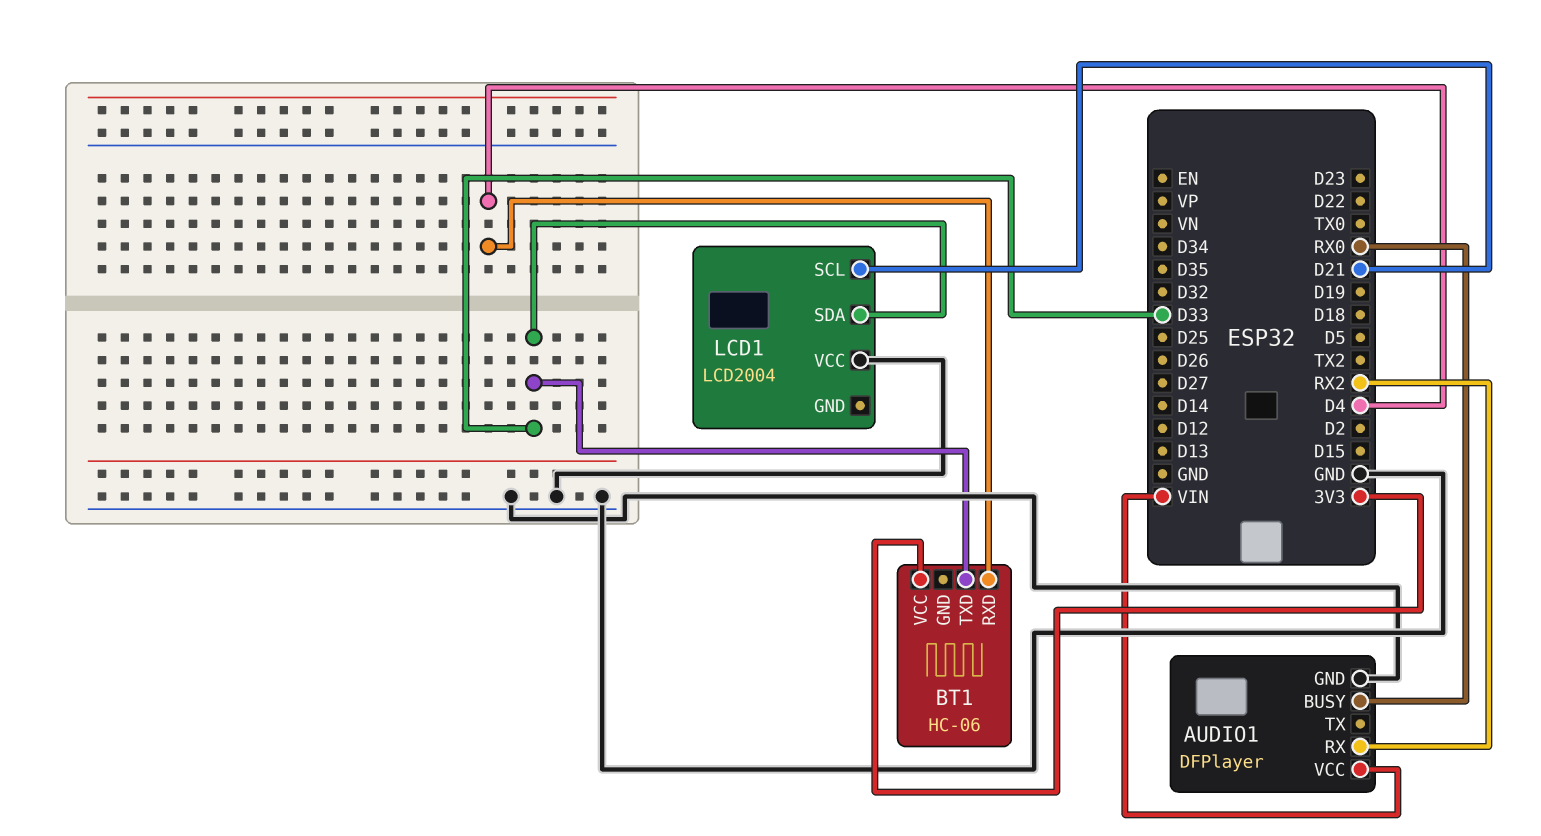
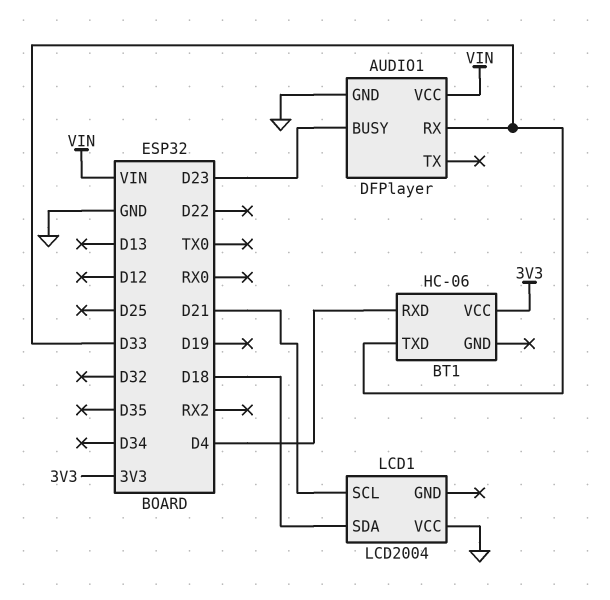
AUDIO1 pin BUSY: RX0 -> D23
AUDIO1 pin RX: RX2 -> D33
LCD1 pin SDA: D33 -> D18

